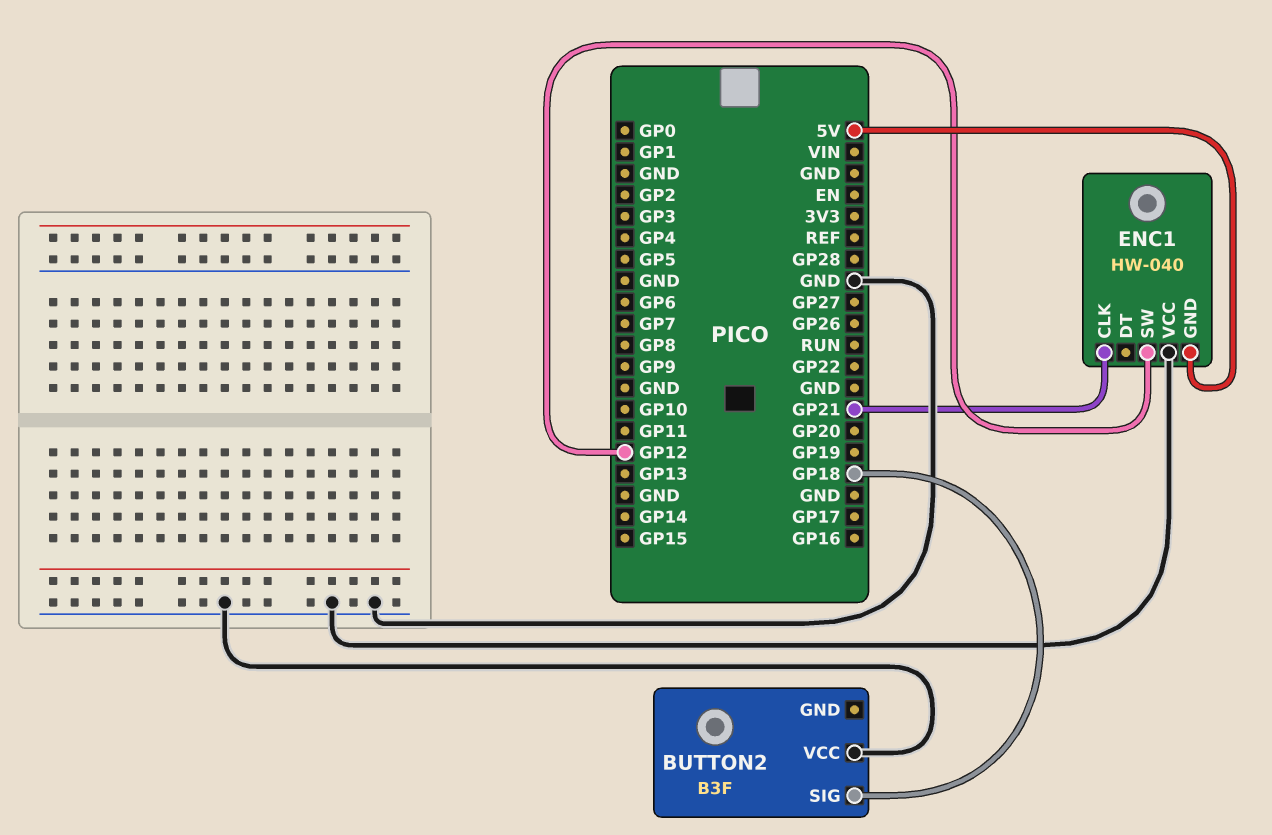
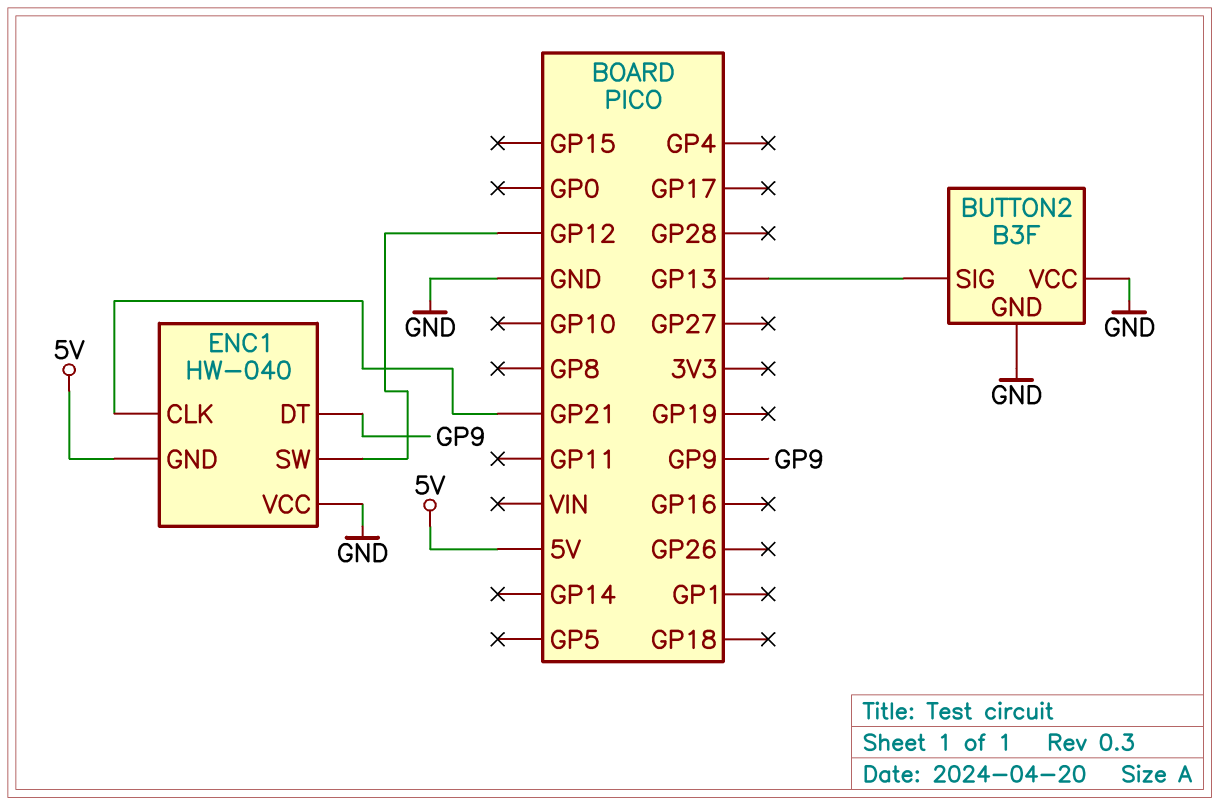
BUTTON2 pin GND: none -> GND
BUTTON2 pin SIG: GP18 -> GP13
ENC1 pin DT: none -> GP9

